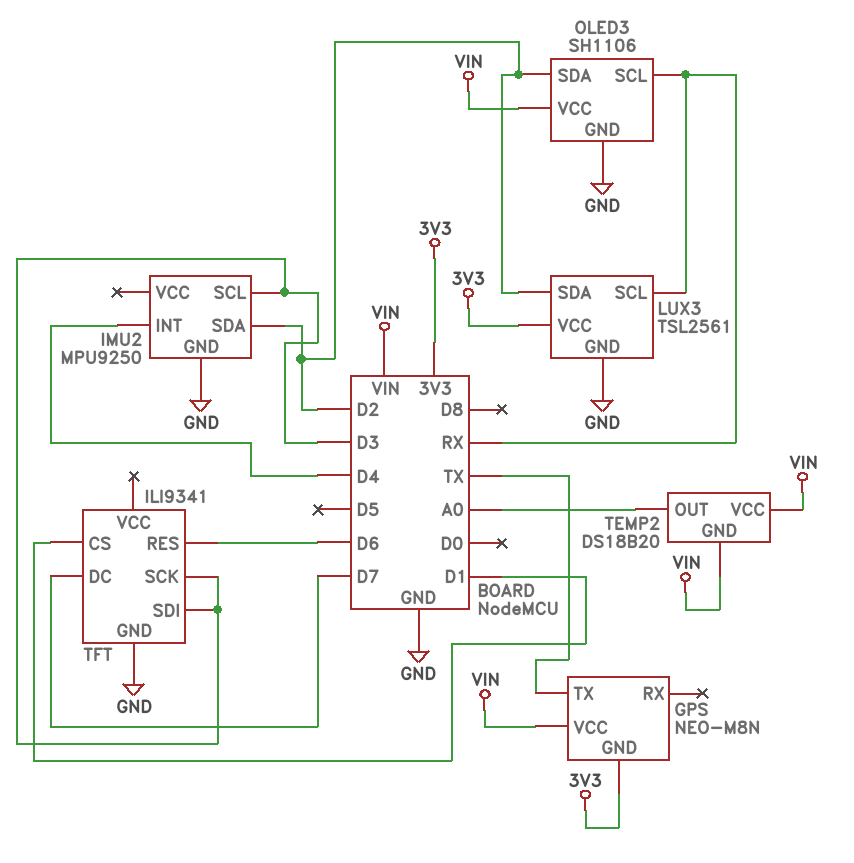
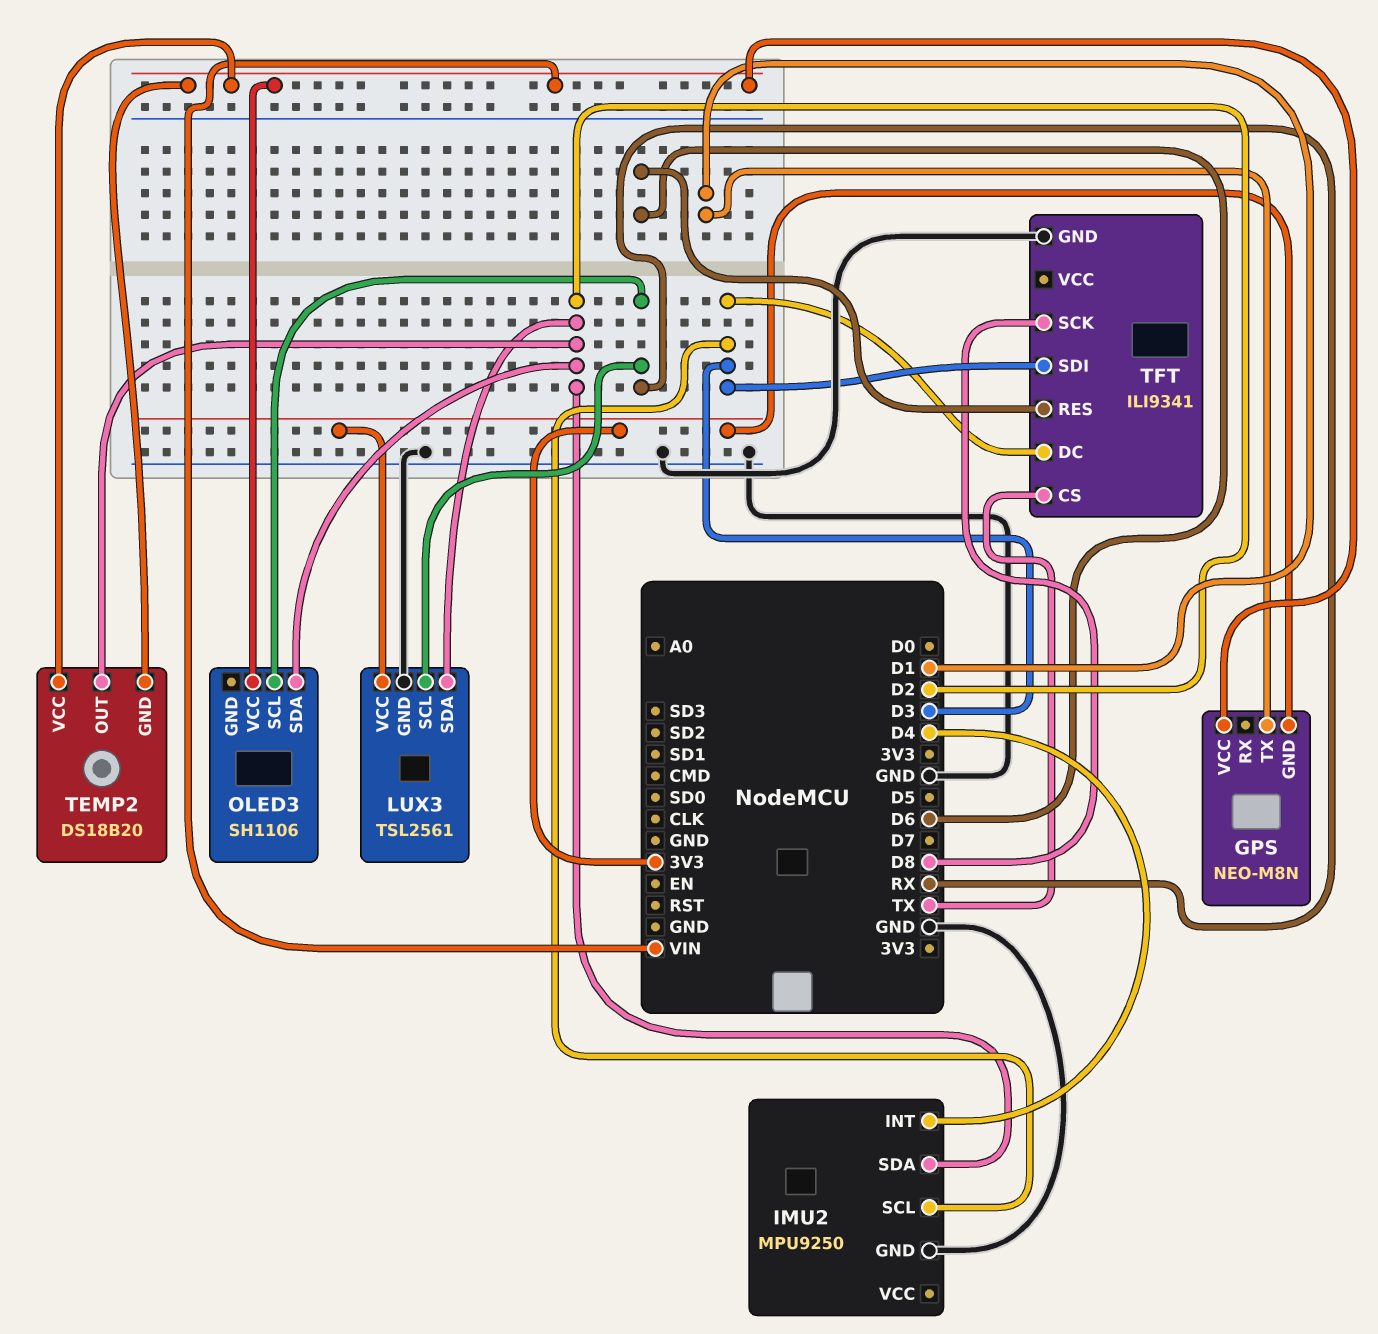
GPS pin TX: TX -> D1
OLED3 pin GND: GND -> none
TEMP2 pin OUT: A0 -> D2
TFT pin CS: D1 -> TX
TFT pin DC: D7 -> D3
TFT pin SCK: D3 -> D8

